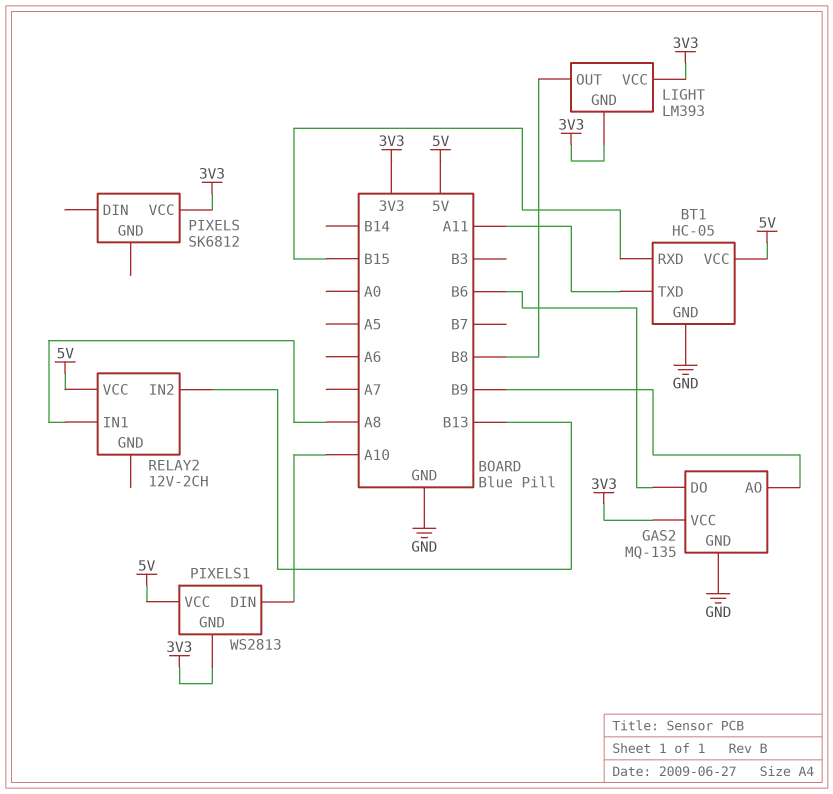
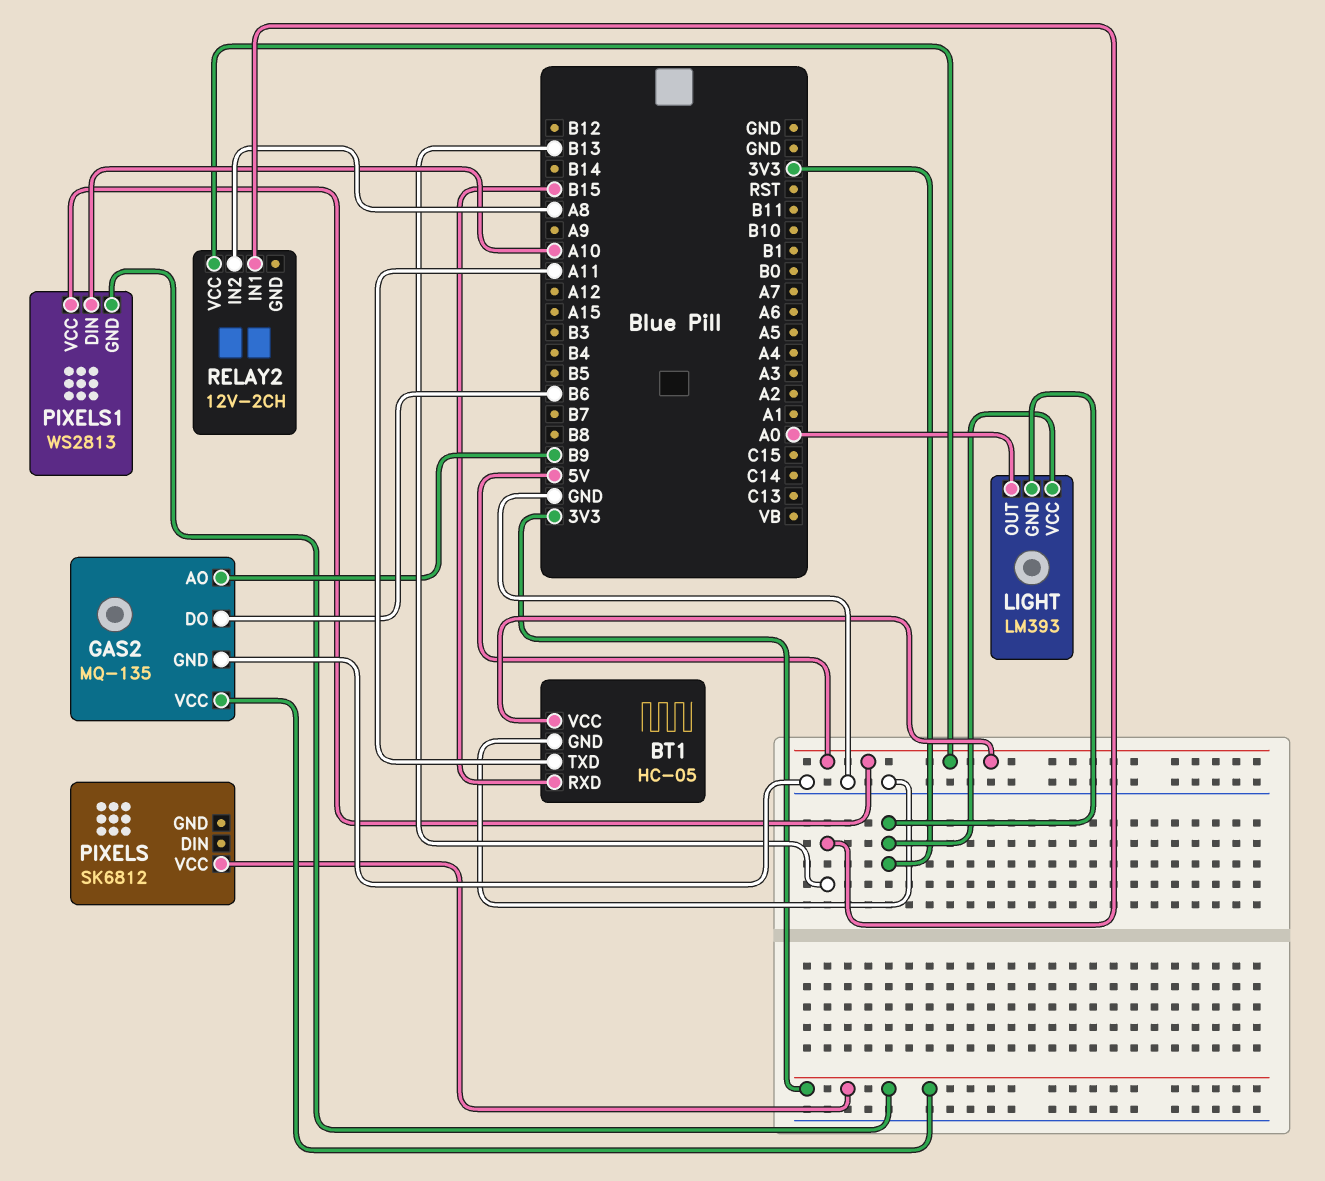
LIGHT pin OUT: B8 -> A0
RELAY2 pin IN1: A8 -> B13
RELAY2 pin IN2: B13 -> A8

